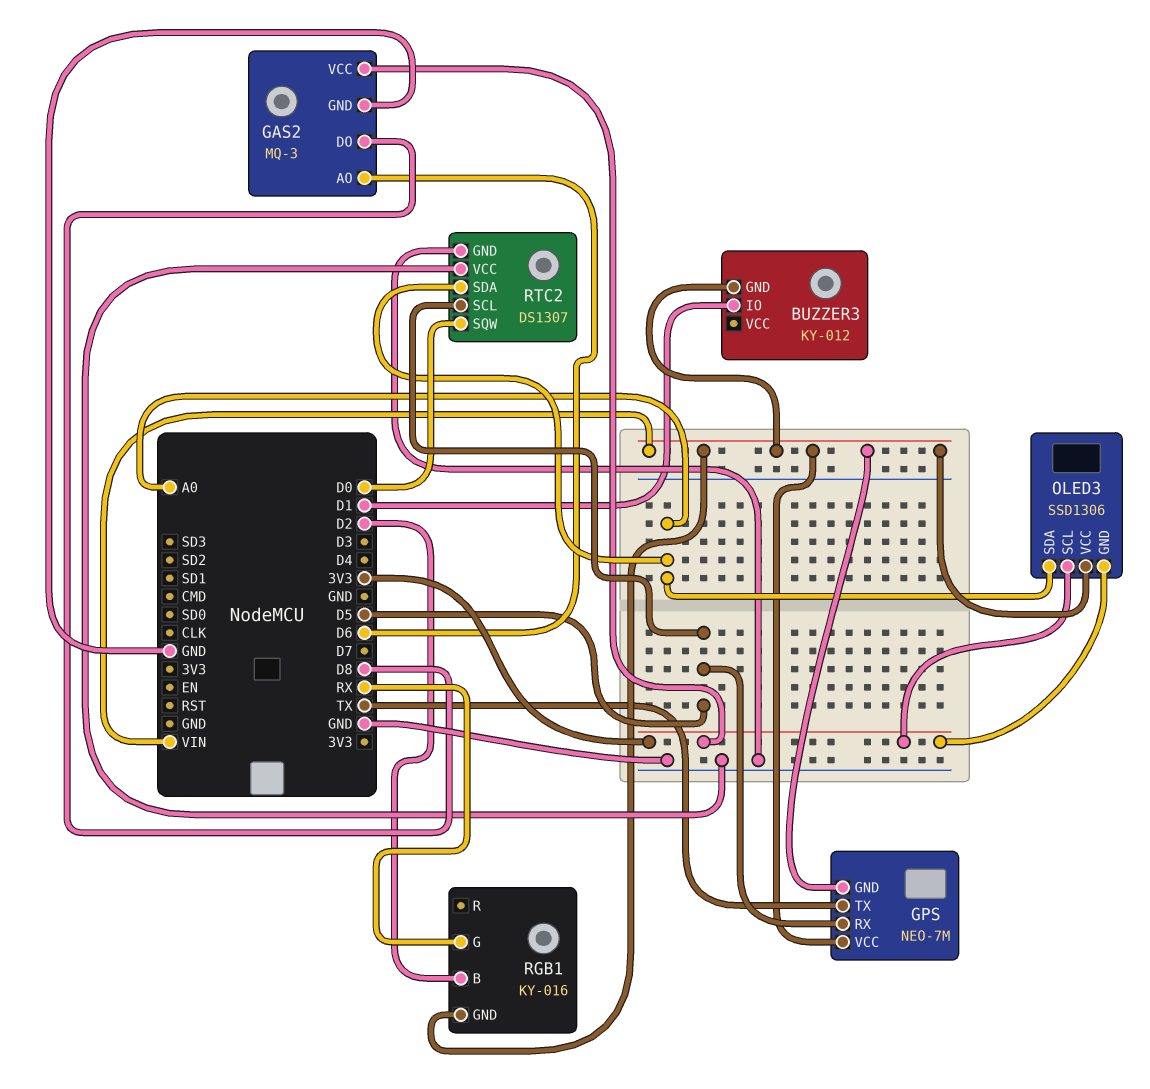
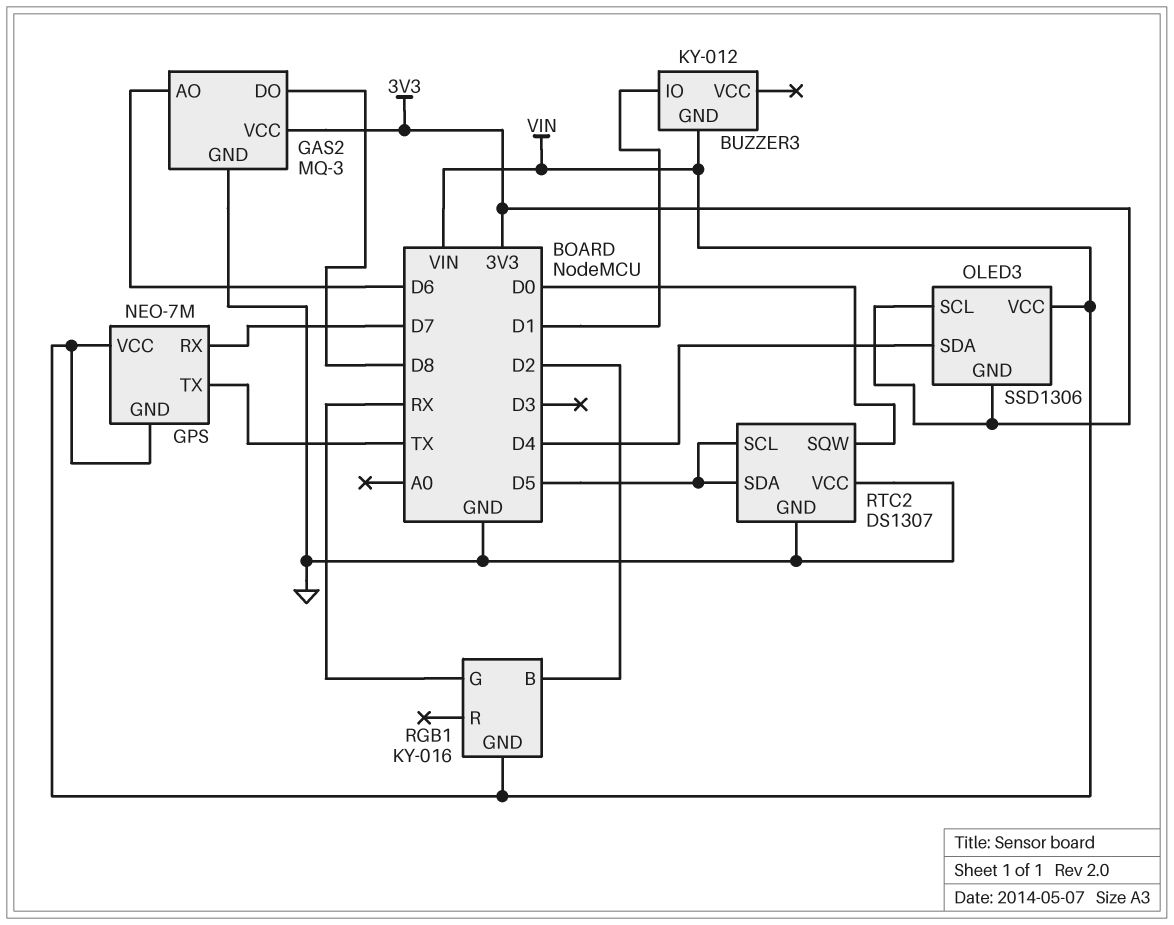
GPS pin RX: D5 -> D7
OLED3 pin SDA: A0 -> D4
RTC2 pin SDA: A0 -> D5

